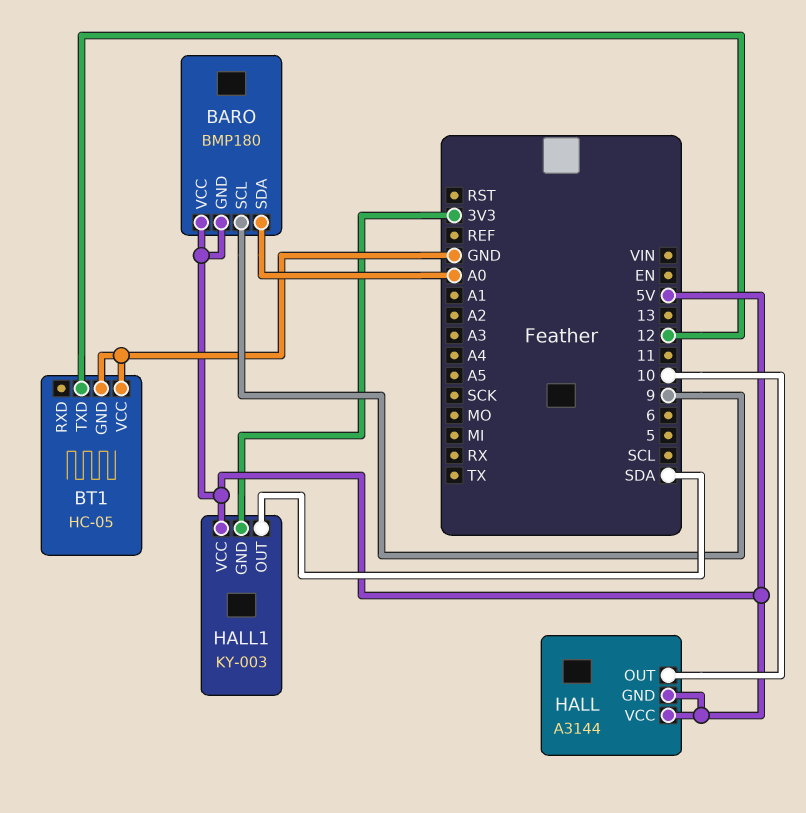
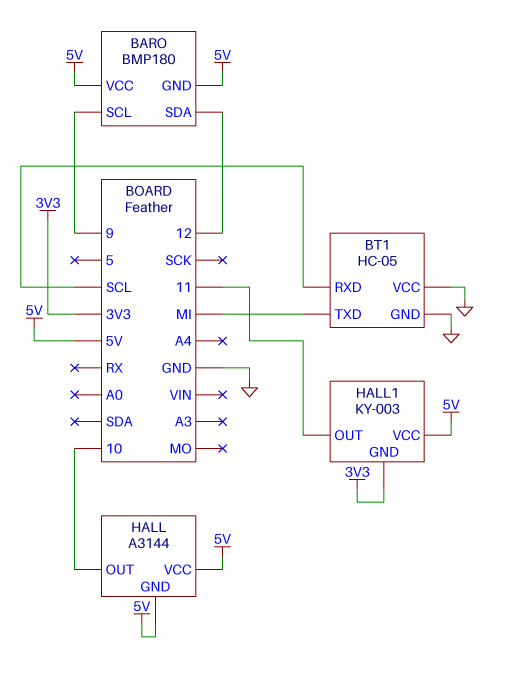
BARO pin SDA: A0 -> 12
BT1 pin RXD: none -> SCL
BT1 pin TXD: 12 -> MI
HALL1 pin OUT: SDA -> 11

